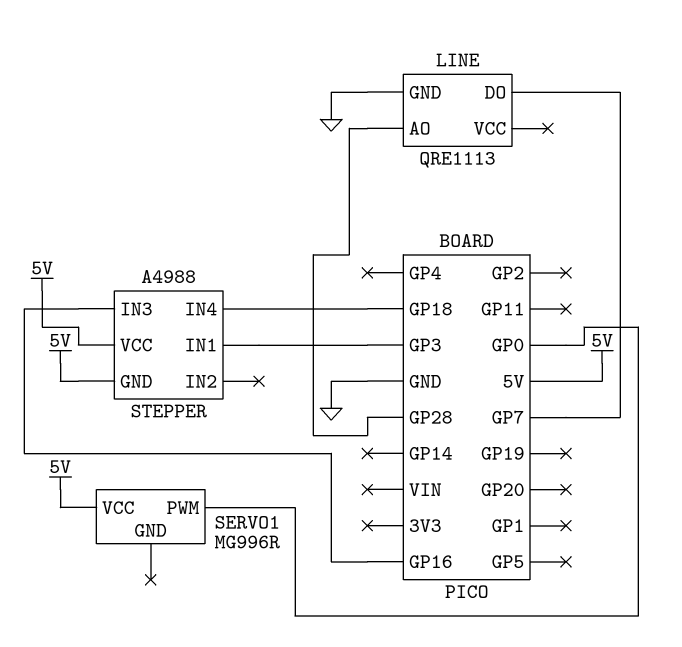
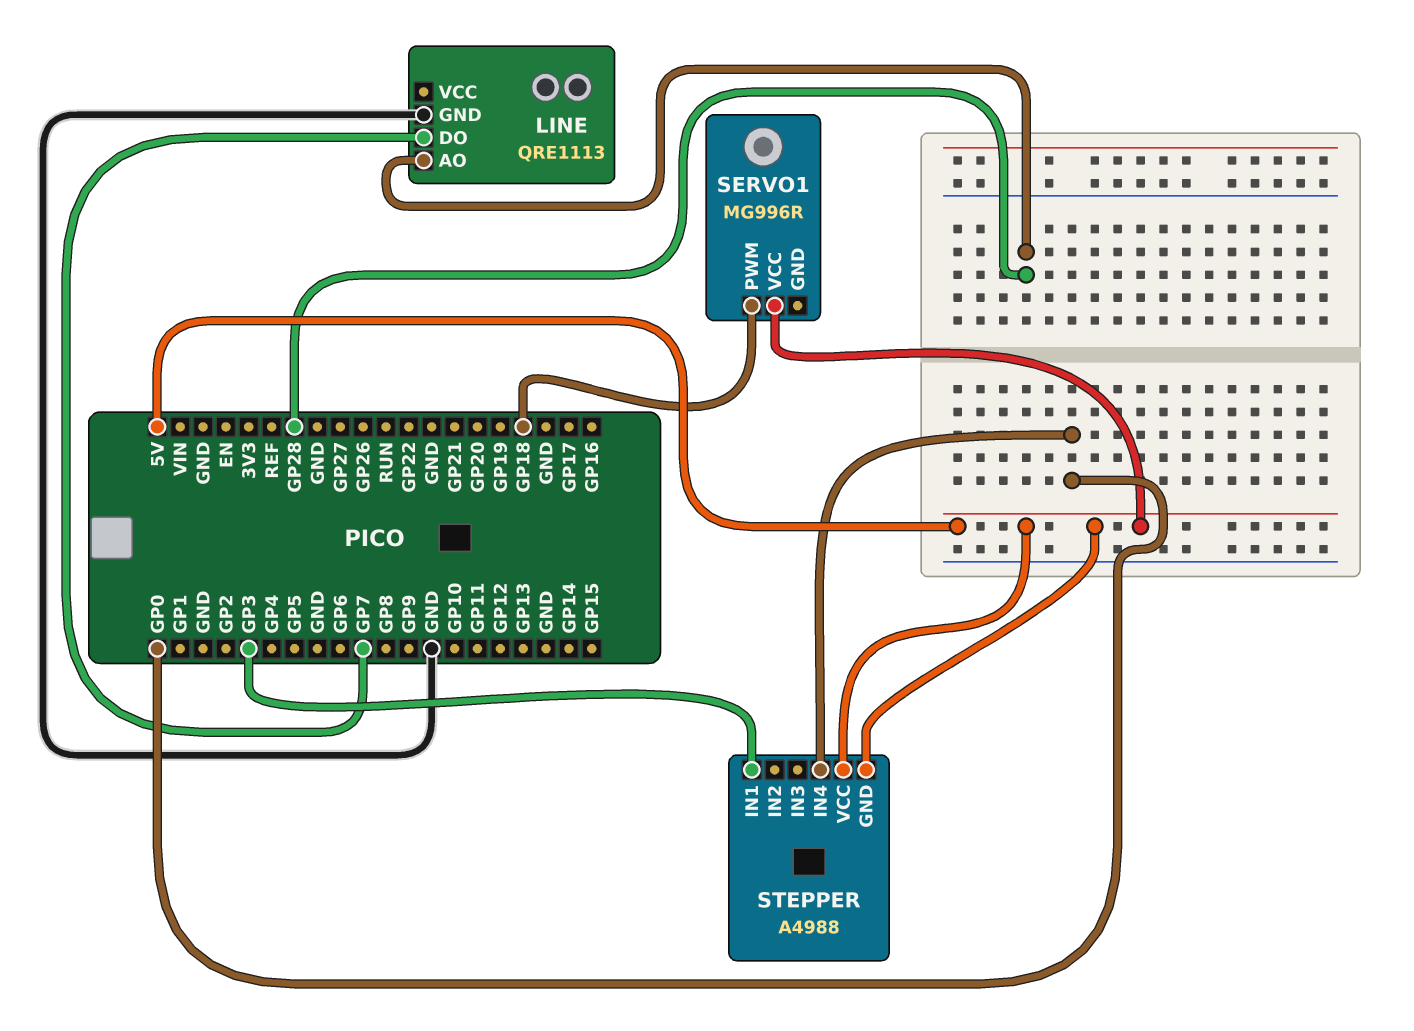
SERVO1 pin PWM: GP0 -> GP18
STEPPER pin IN3: GP16 -> none
STEPPER pin IN4: GP18 -> GP0

